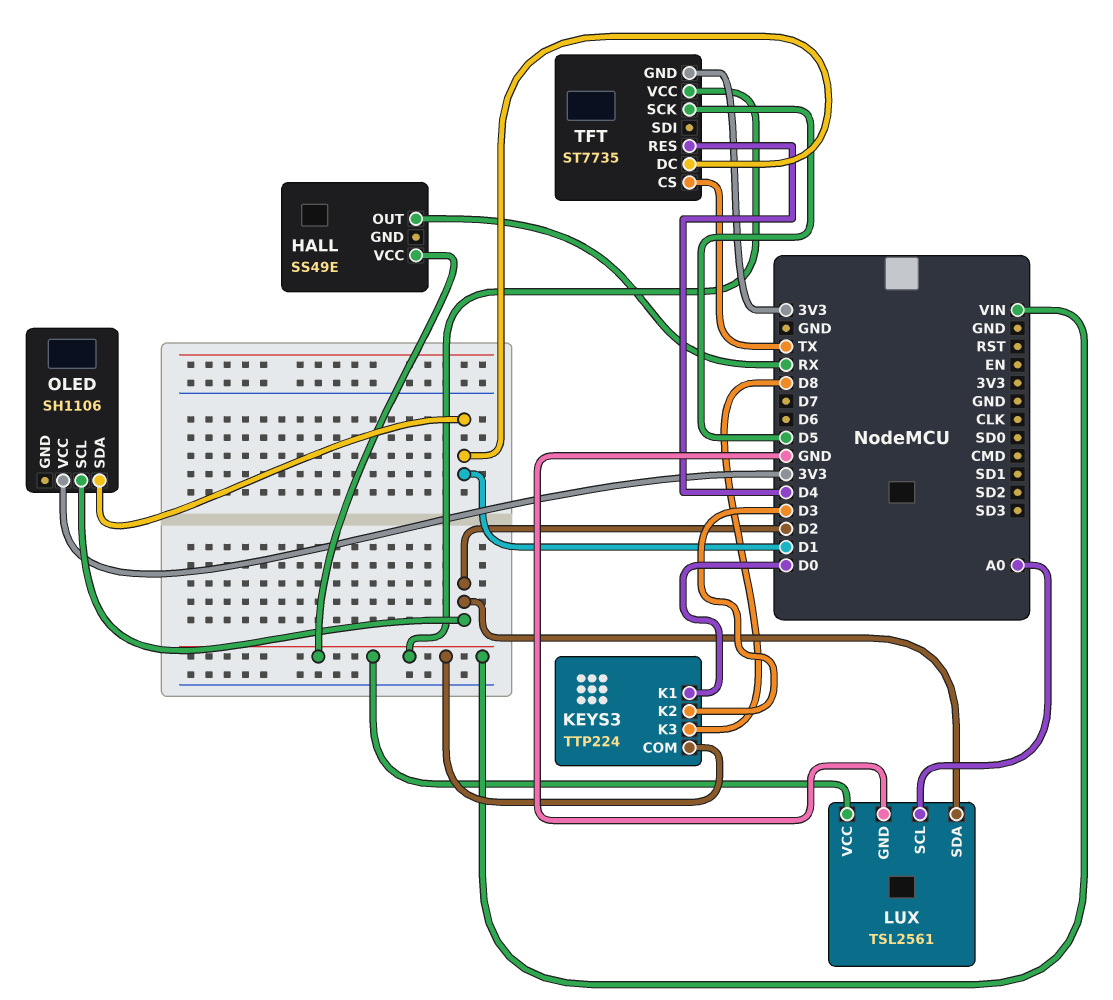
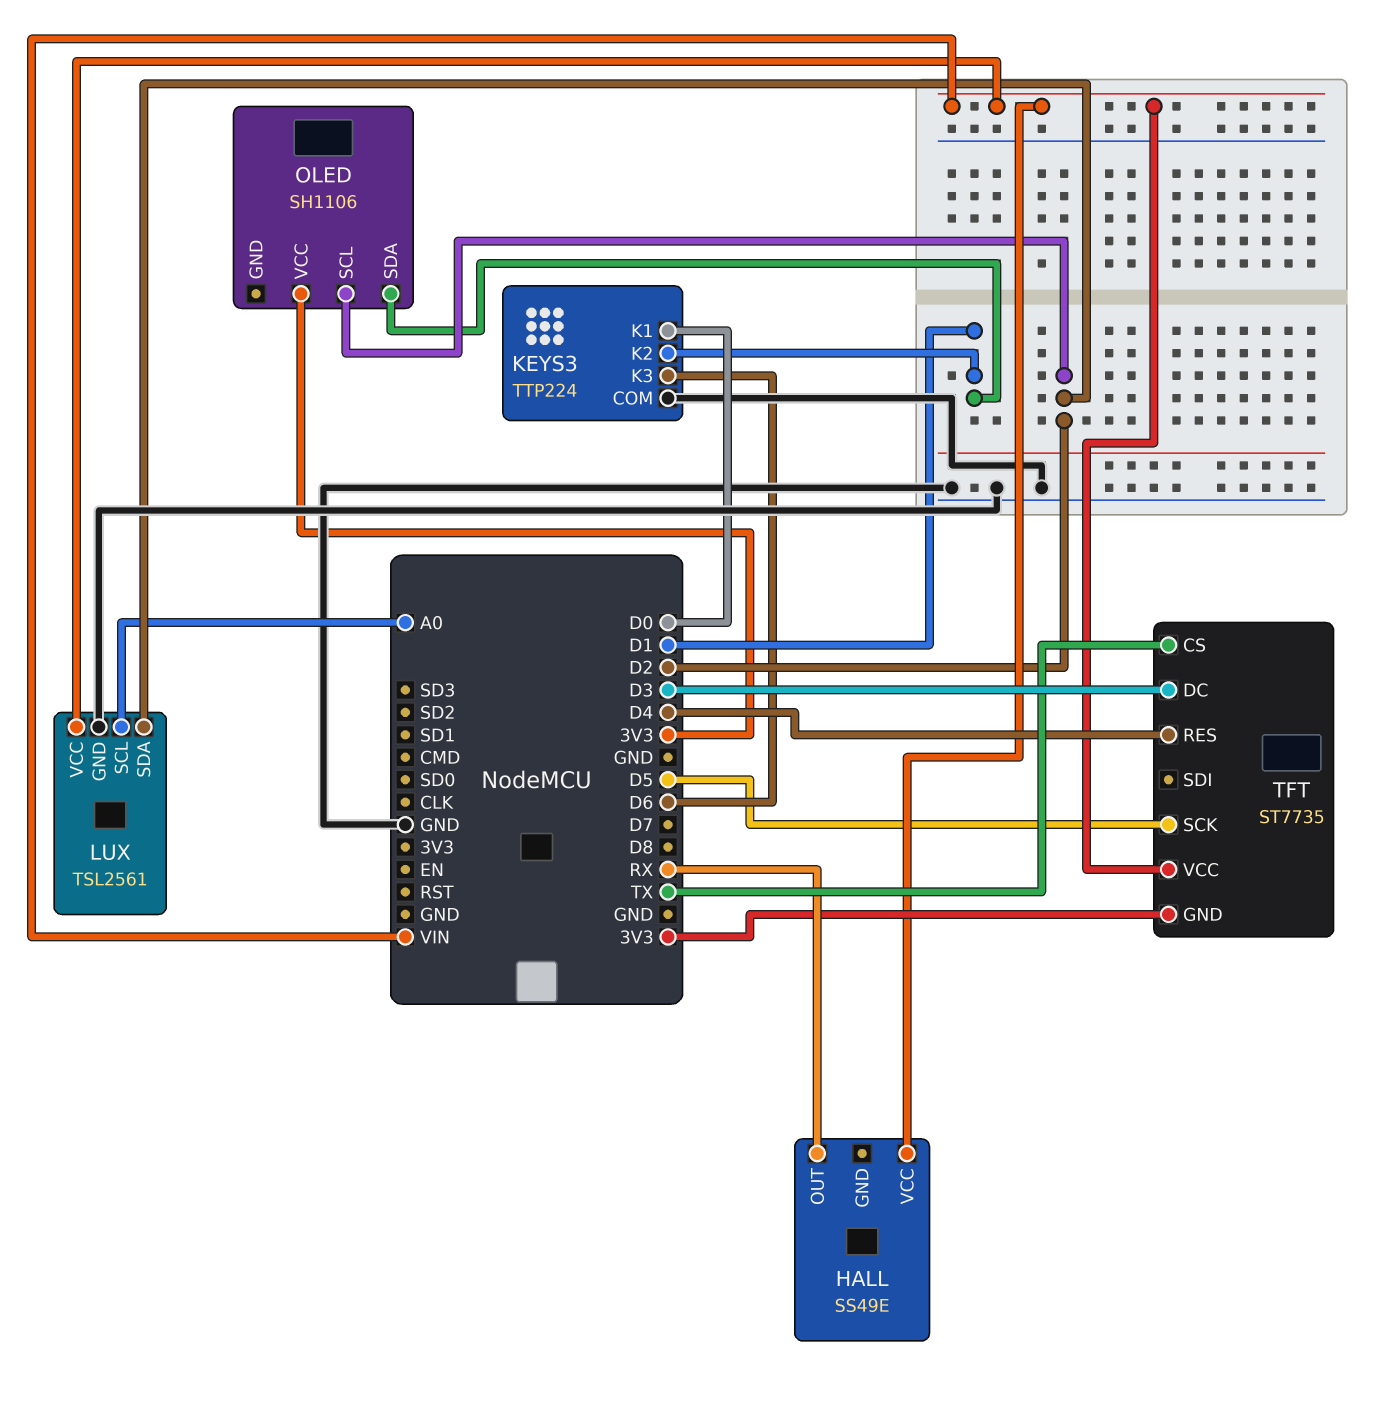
KEYS3 pin COM: VIN -> GND
KEYS3 pin K2: D3 -> D1
KEYS3 pin K3: D8 -> D6
TFT pin DC: D1 -> D3

